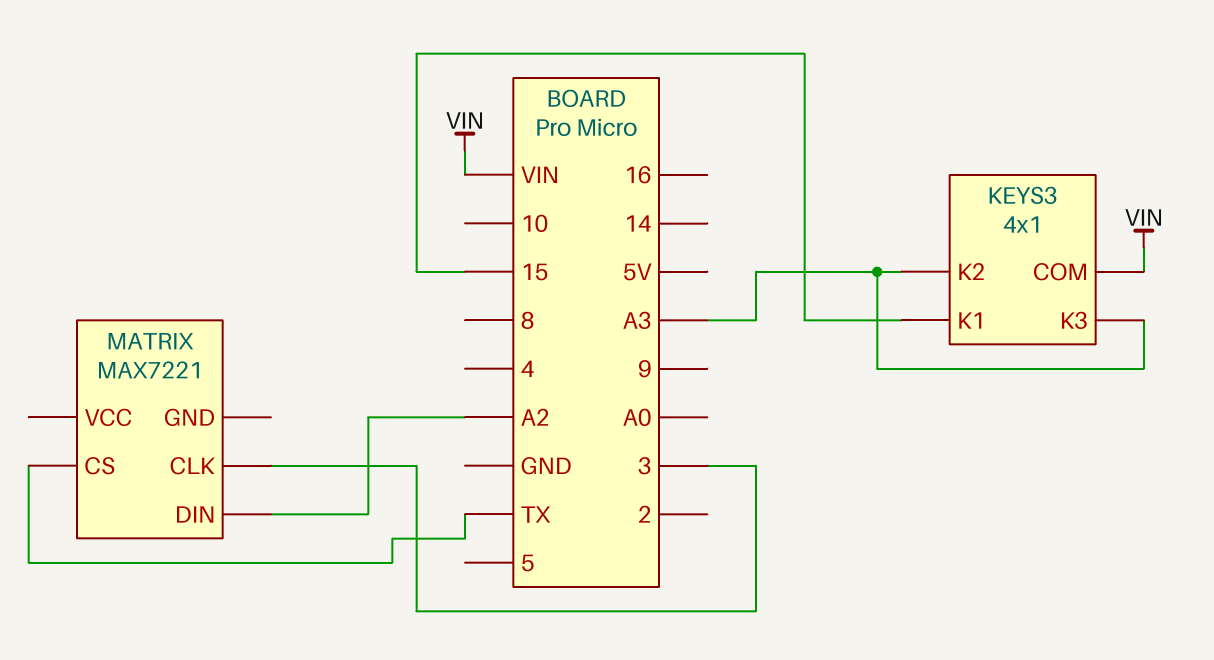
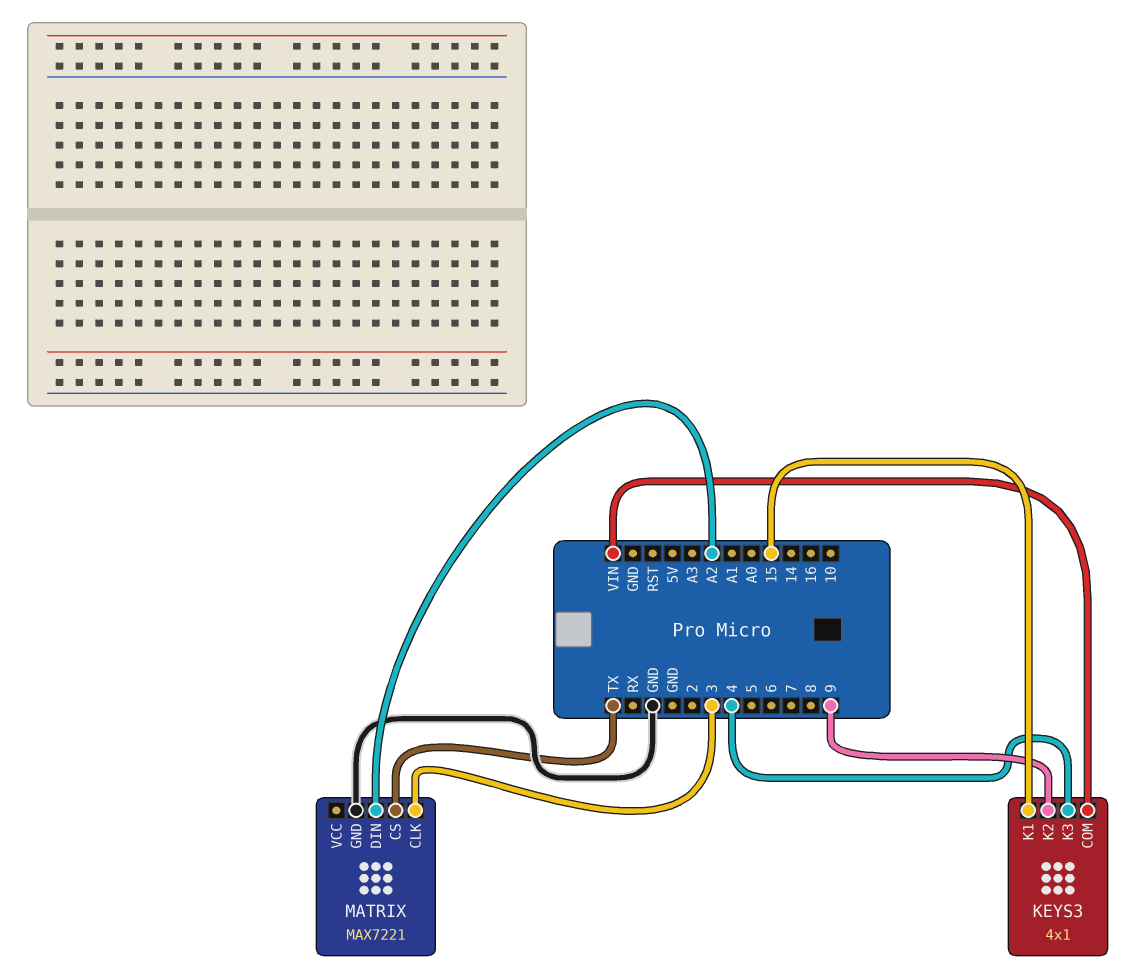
KEYS3 pin K2: A3 -> 9
KEYS3 pin K3: A3 -> 4
MATRIX pin GND: none -> GND

